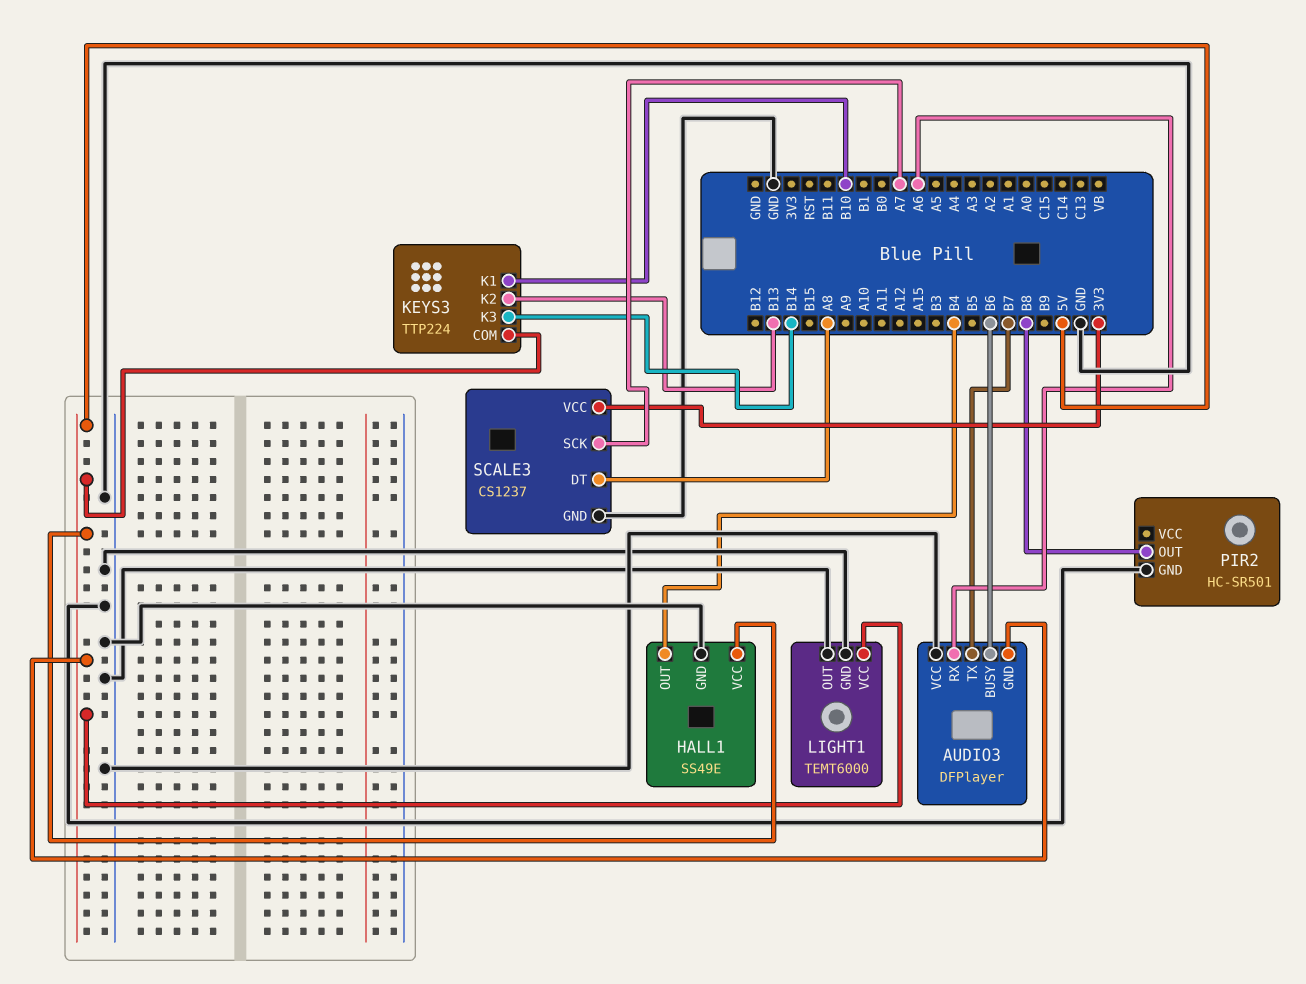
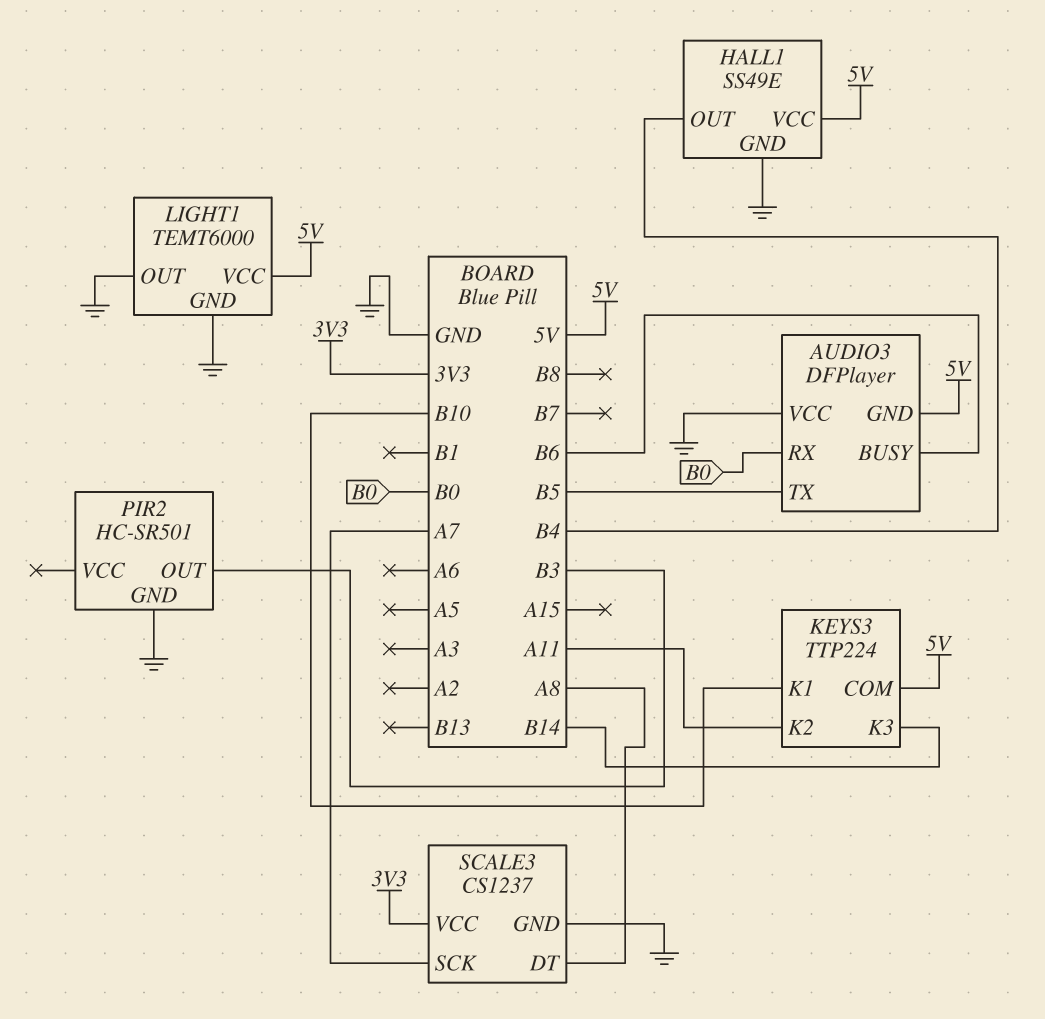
AUDIO3 pin RX: A6 -> B0
AUDIO3 pin TX: B7 -> B5
KEYS3 pin K2: B13 -> A11
PIR2 pin OUT: B8 -> B3

